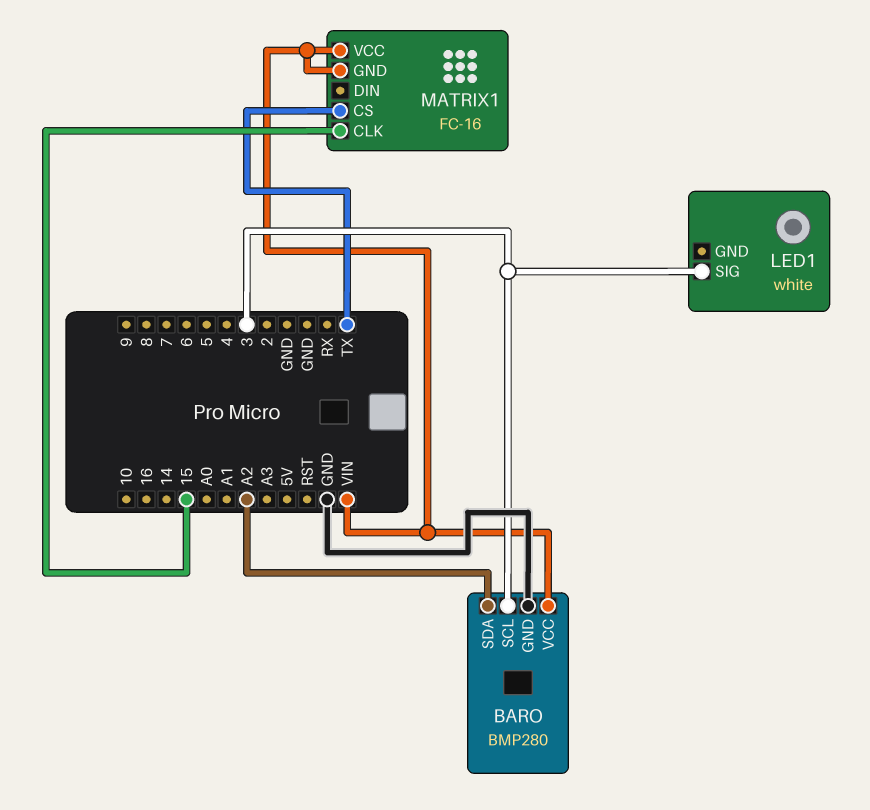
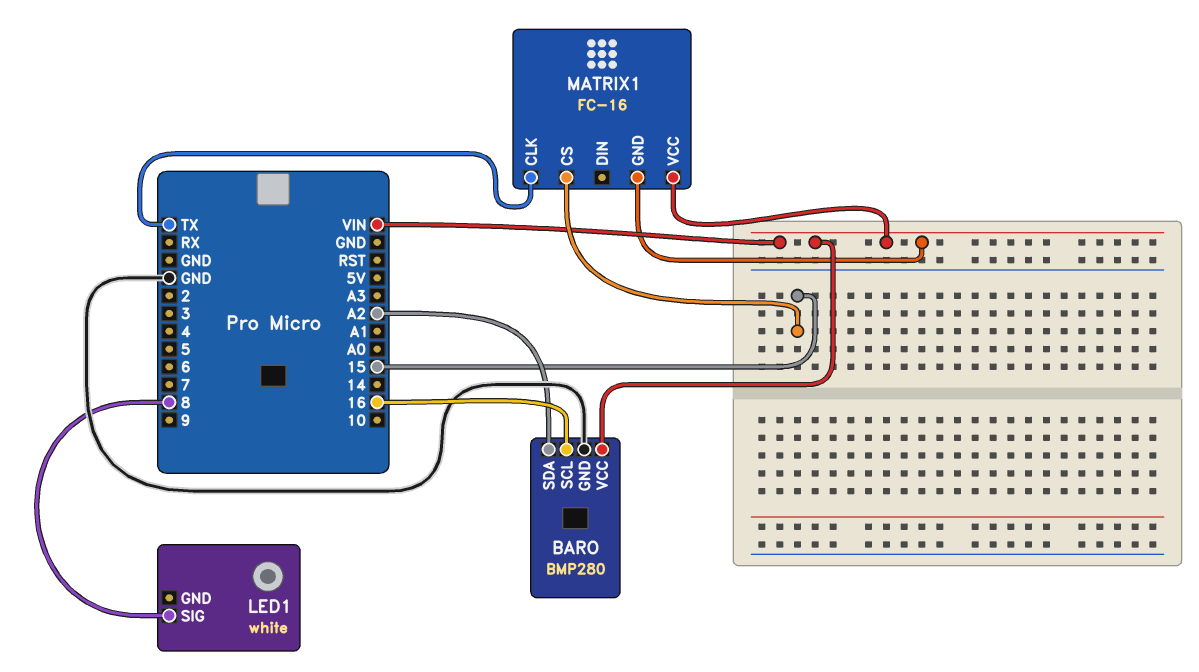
BARO pin SCL: 3 -> 16
LED1 pin SIG: 3 -> 8
MATRIX1 pin CLK: 15 -> TX
MATRIX1 pin CS: TX -> 15

